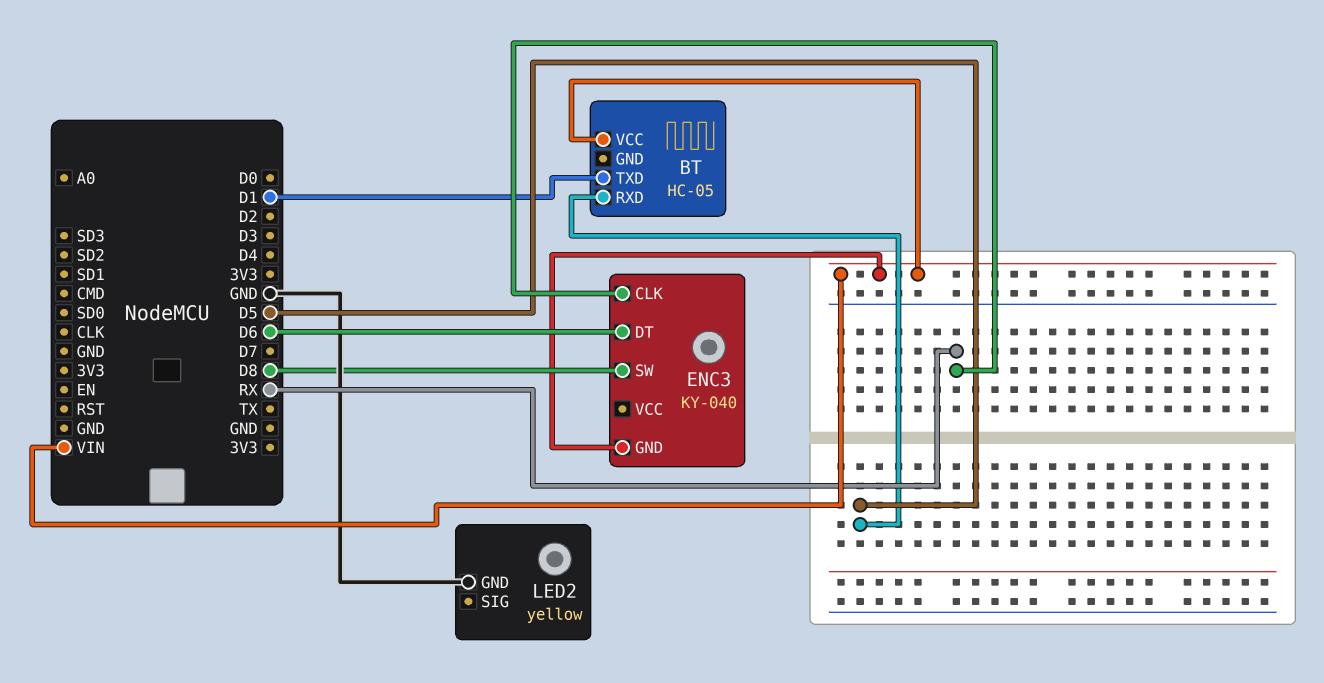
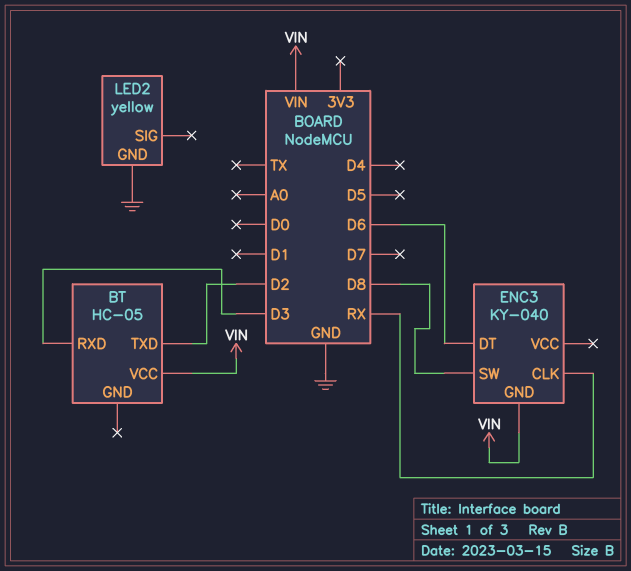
BT pin RXD: D5 -> D3
BT pin TXD: D1 -> D2

